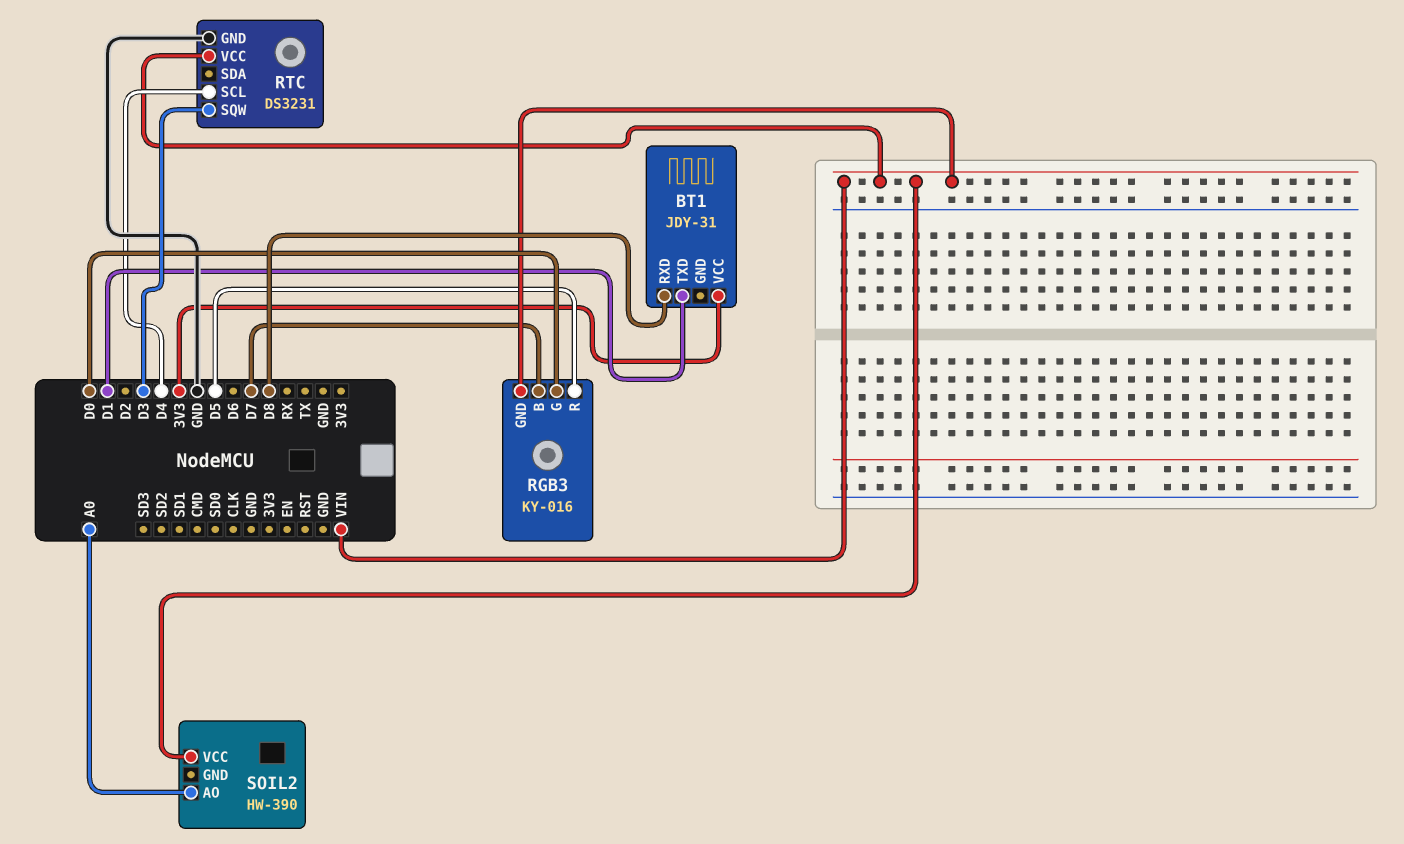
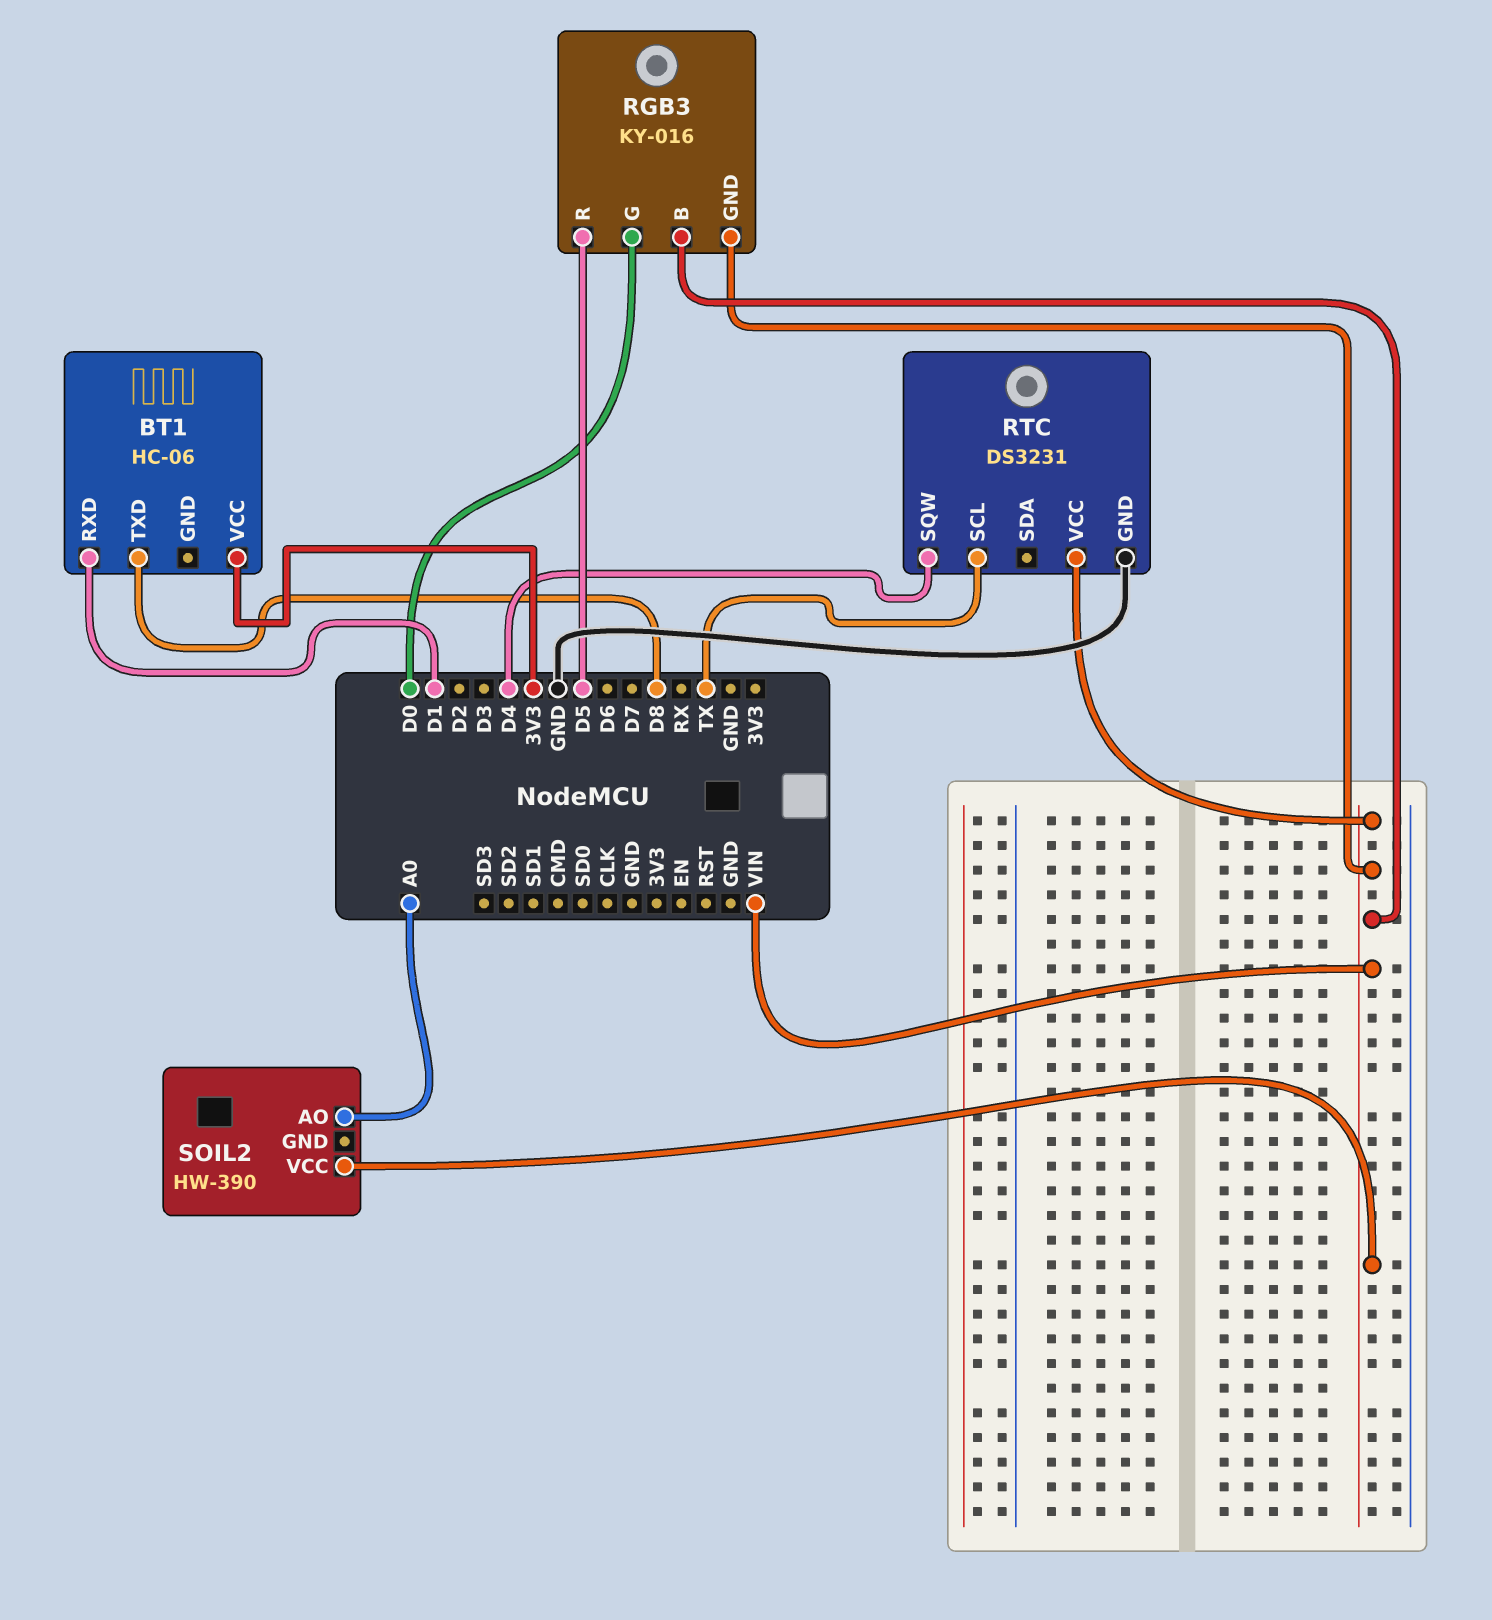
BT1: JDY-31 -> HC-06
BT1 pin RXD: D8 -> D1
BT1 pin TXD: D1 -> D8
RGB3 pin B: D7 -> VIN
RTC pin SCL: D4 -> TX
RTC pin SQW: D3 -> D4

